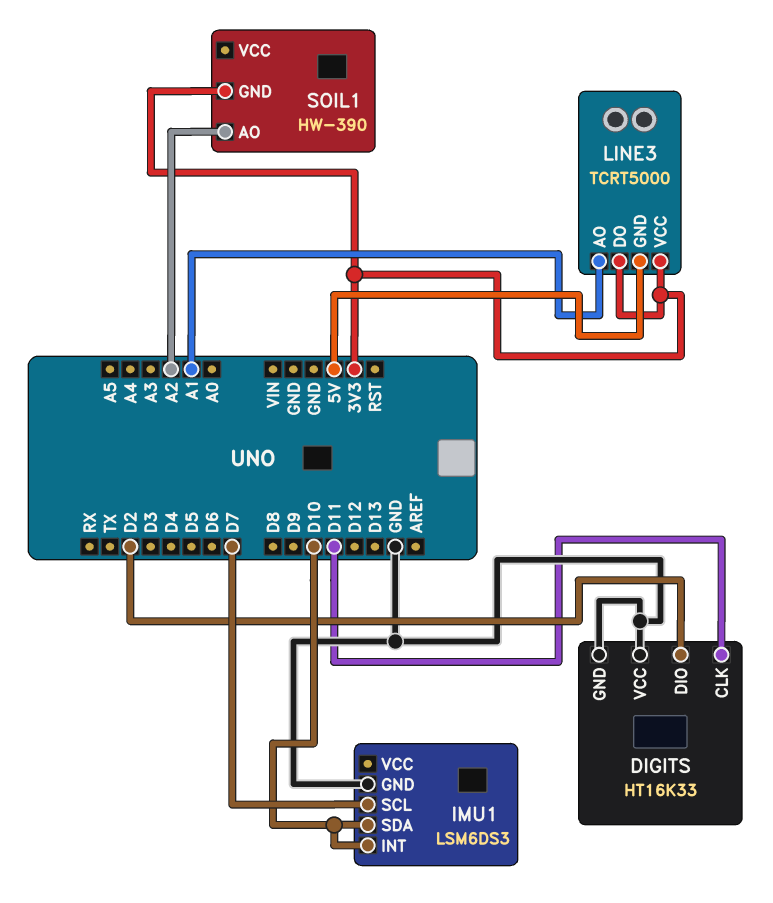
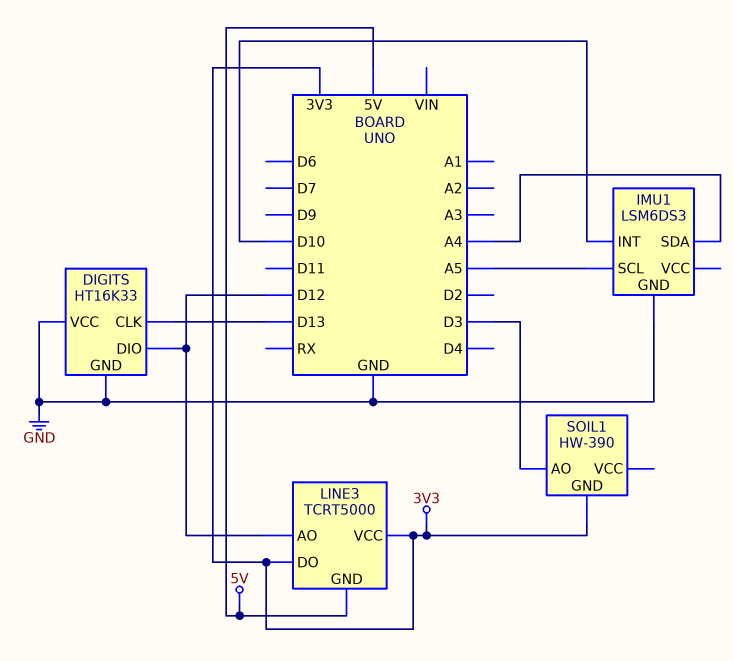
DIGITS pin CLK: D11 -> D13
DIGITS pin DIO: D2 -> D12
IMU1 pin SCL: D7 -> A5
IMU1 pin SDA: D10 -> A4
LINE3 pin AO: A1 -> D12
SOIL1 pin AO: A2 -> D3

